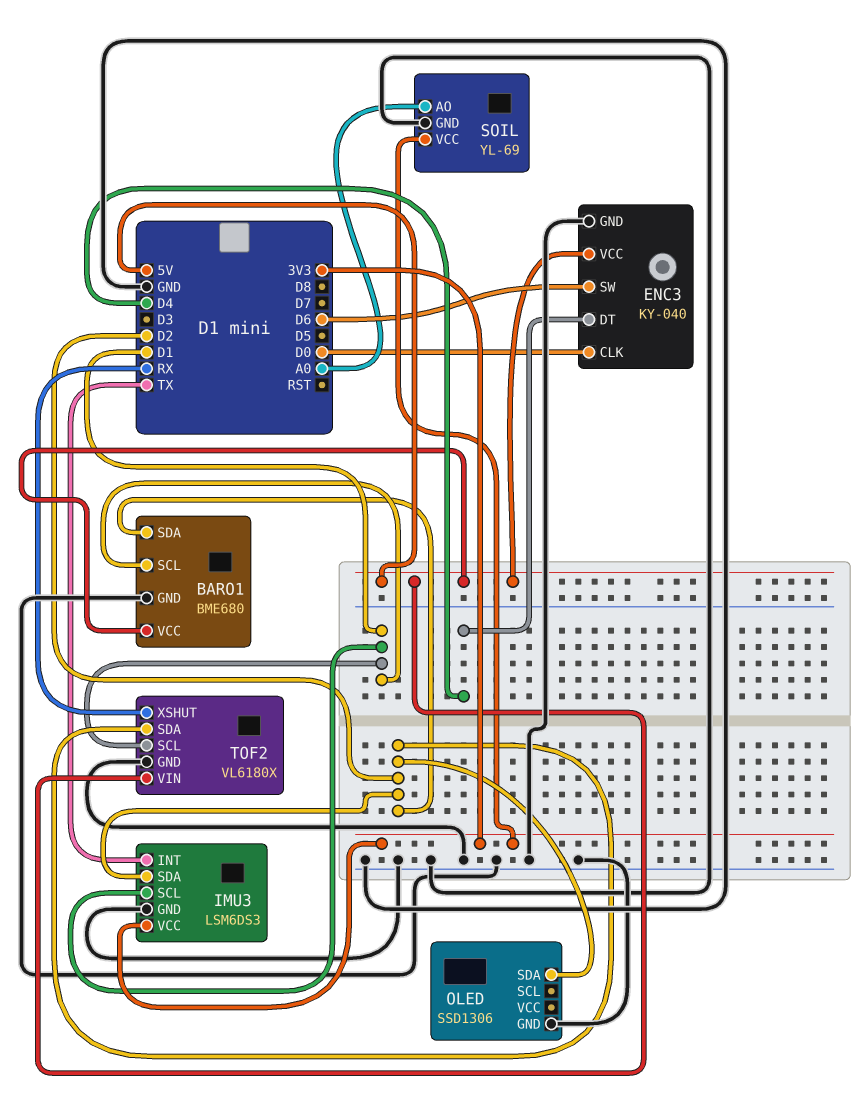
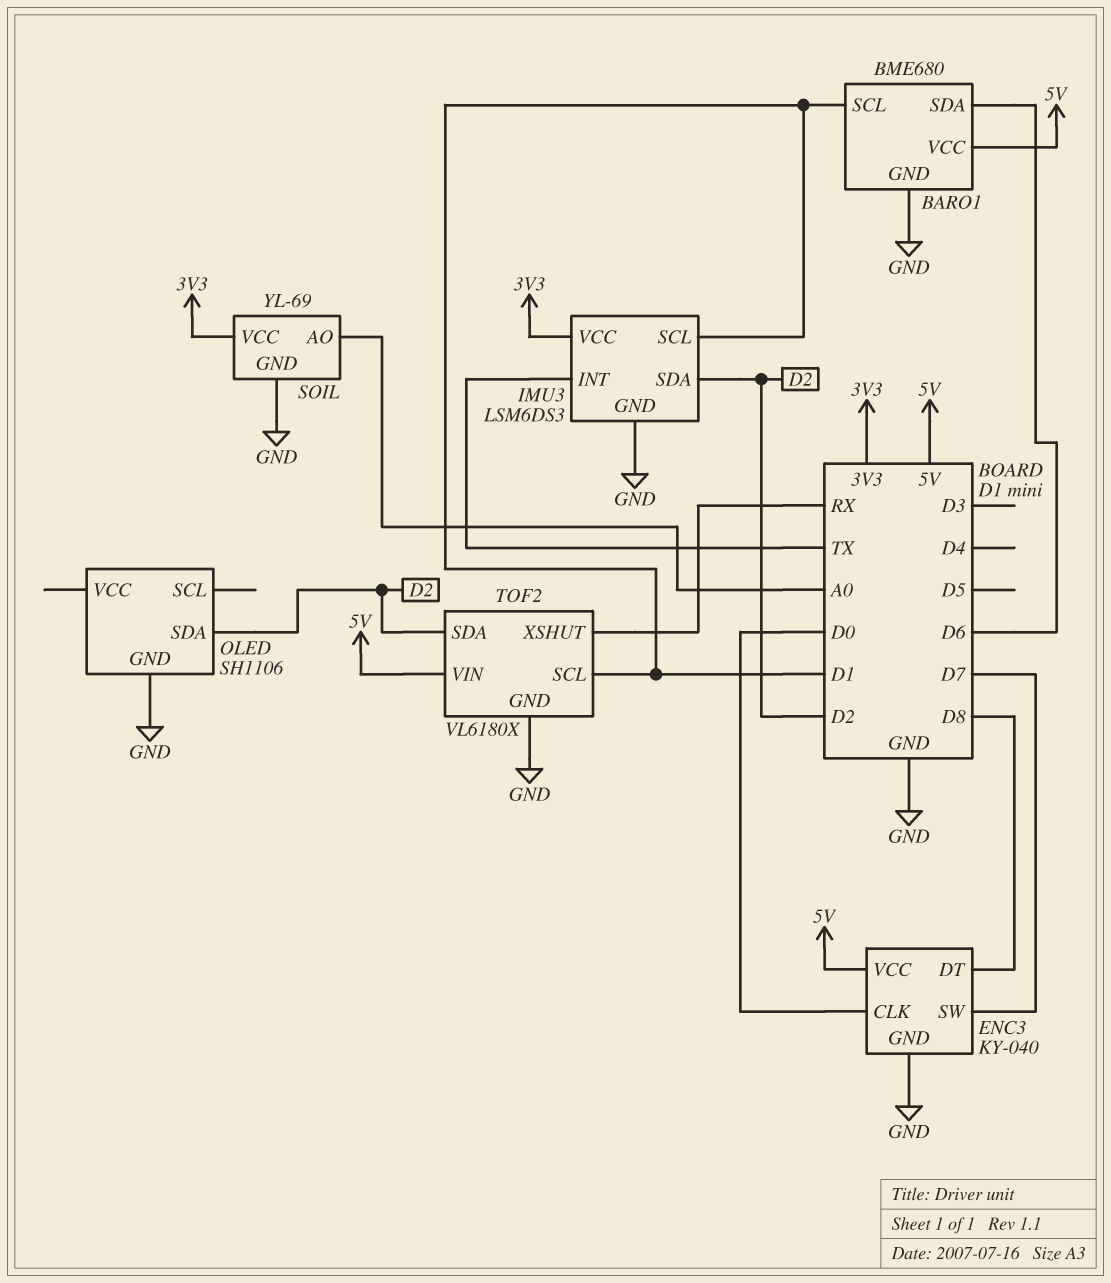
BARO1 pin SDA: D2 -> D6
ENC3 pin DT: D4 -> D8
ENC3 pin SW: D6 -> D7
OLED: SSD1306 -> SH1106

